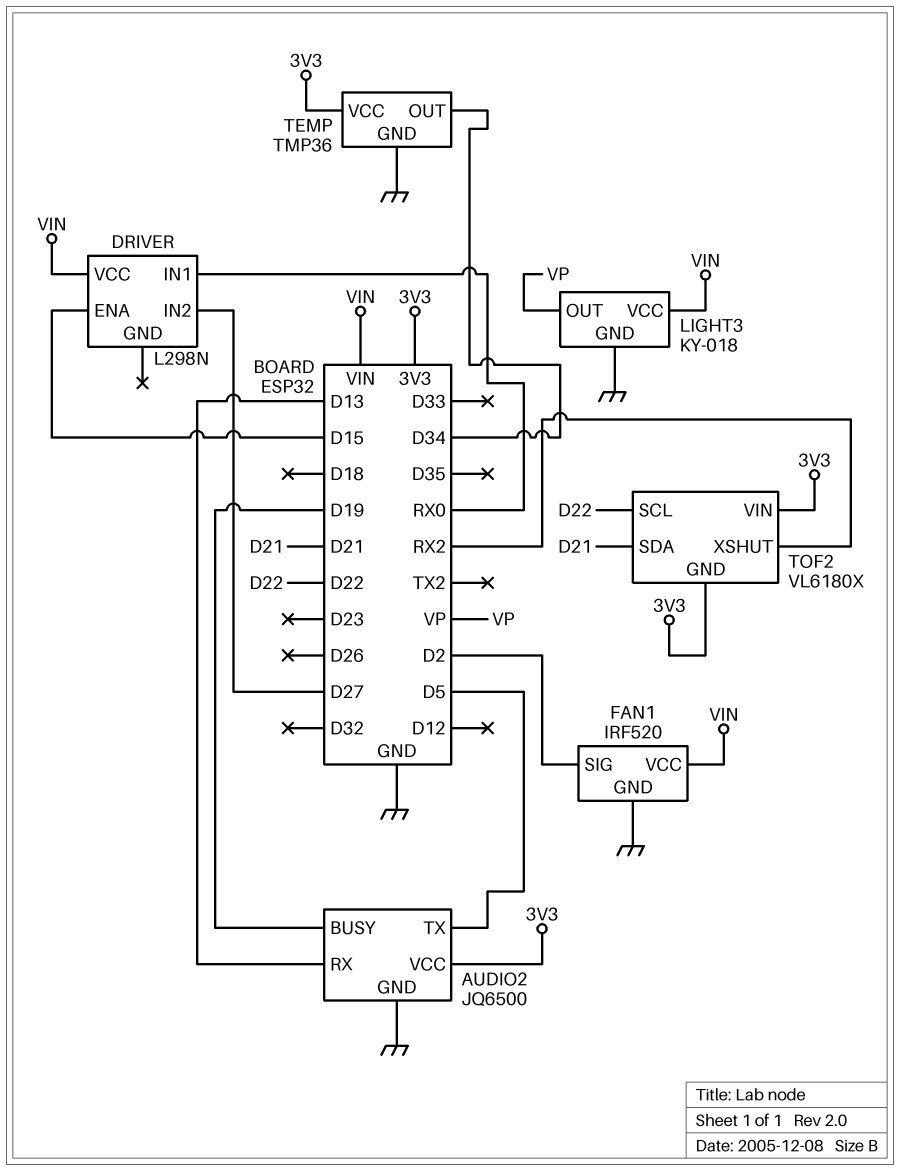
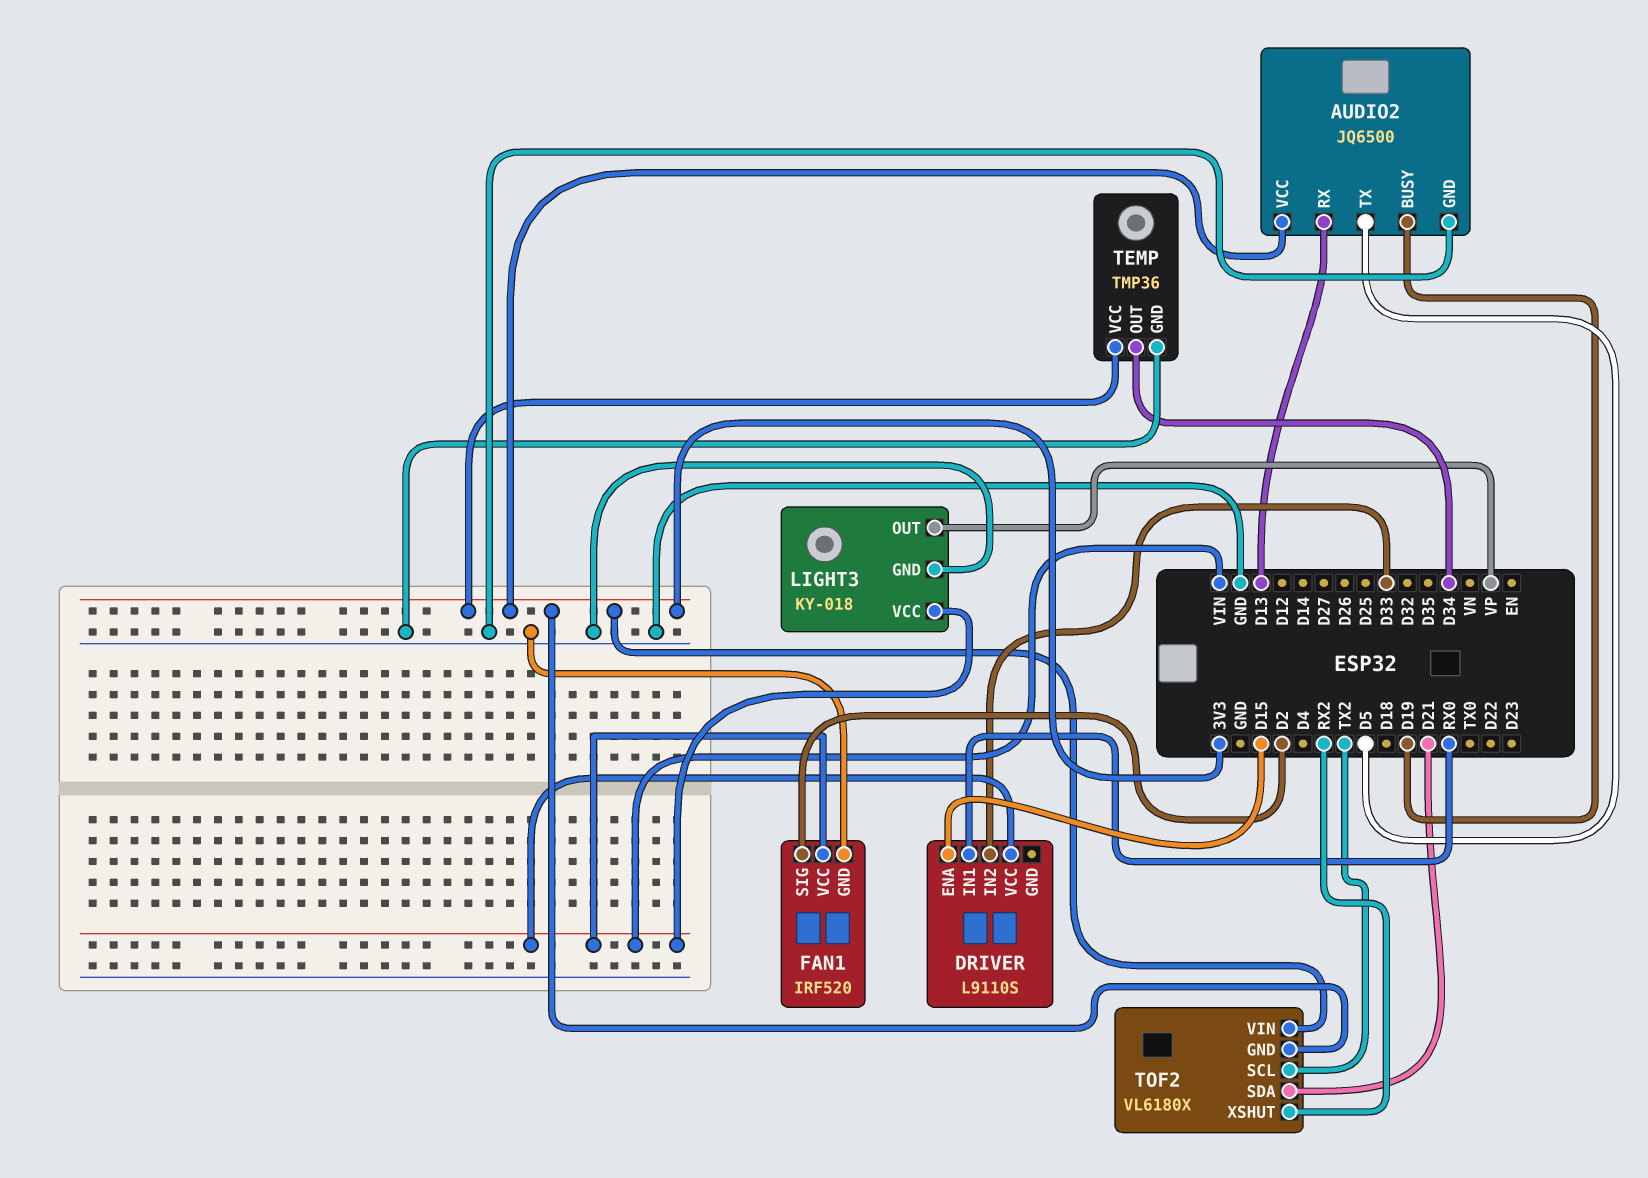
DRIVER: L298N -> L9110S
DRIVER pin IN2: D27 -> D33
TOF2 pin SCL: D22 -> TX2

